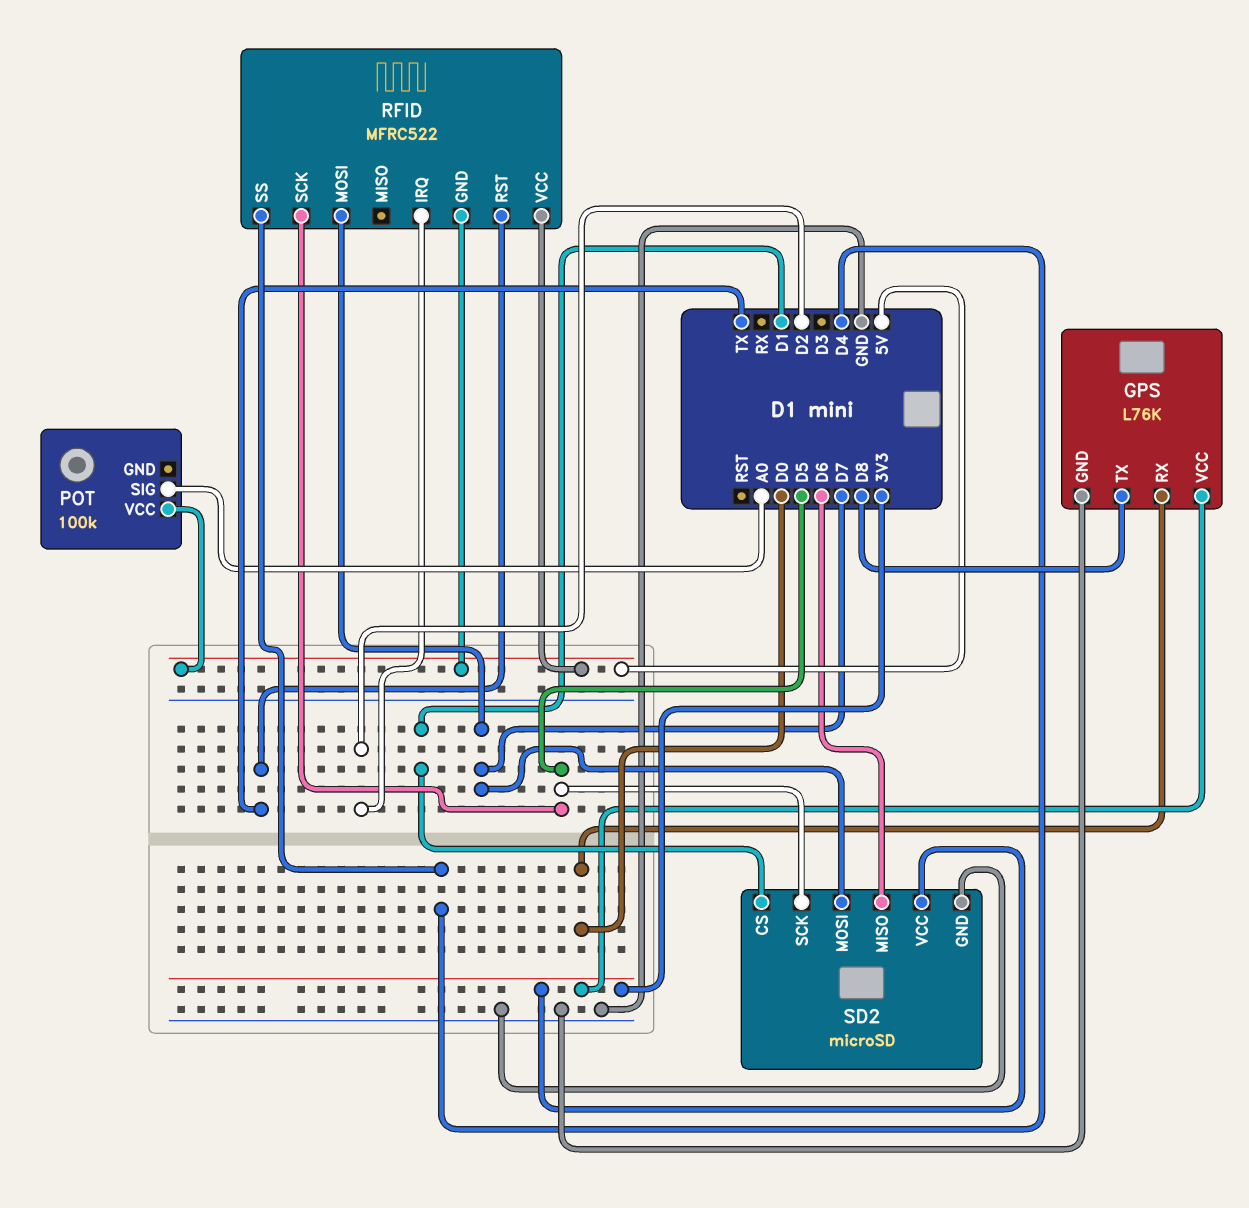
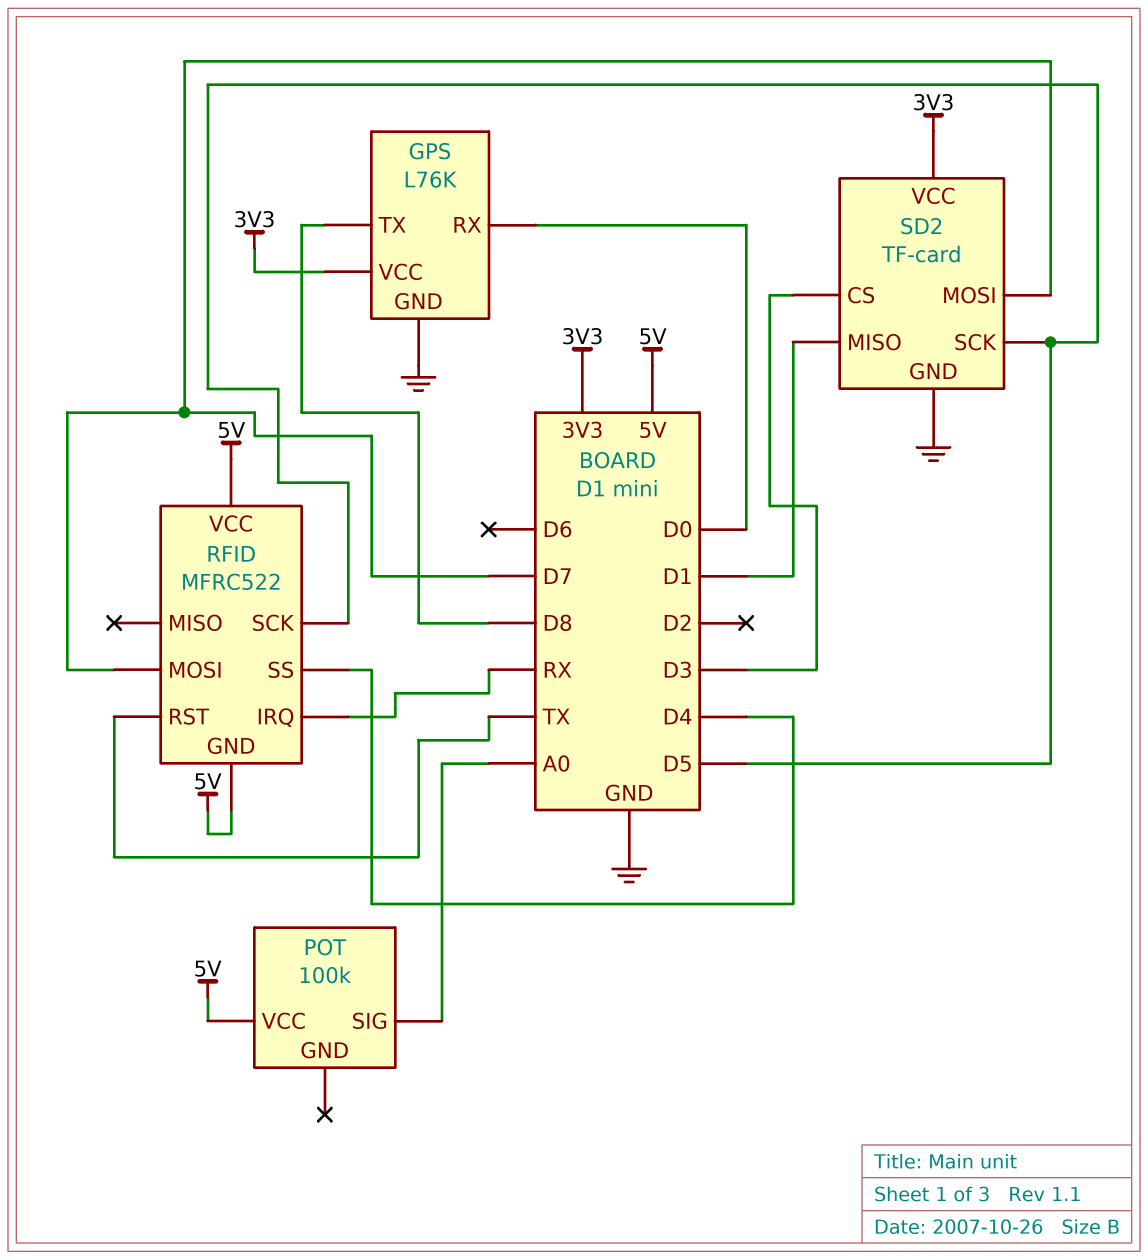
RFID pin IRQ: D2 -> RX
SD2: microSD -> TF-card
SD2 pin CS: D1 -> D3
SD2 pin MISO: D6 -> D1

